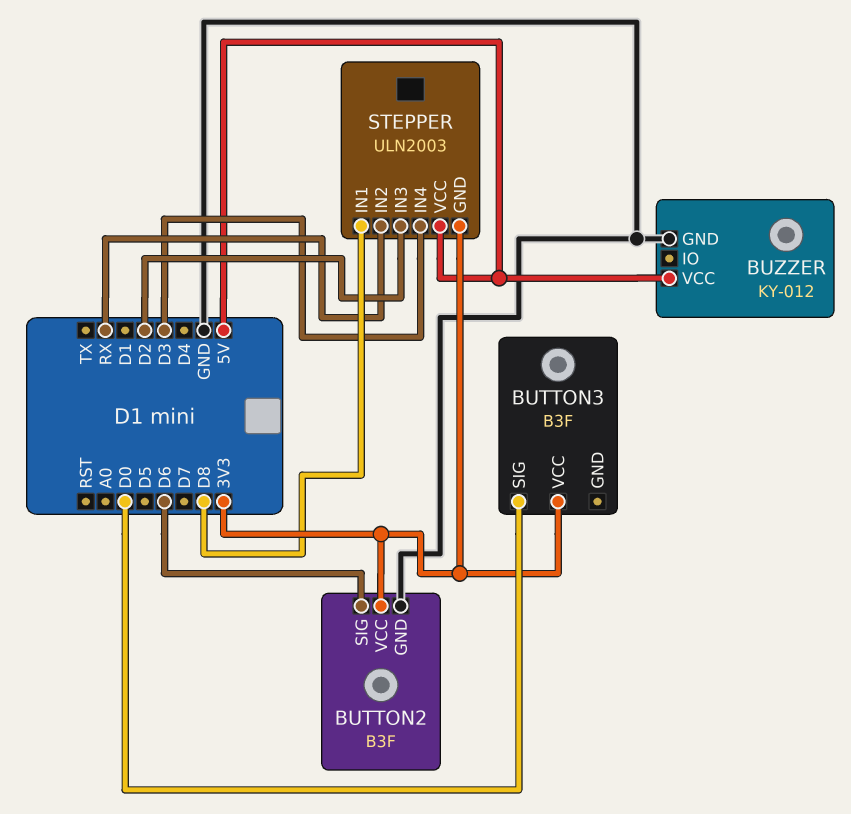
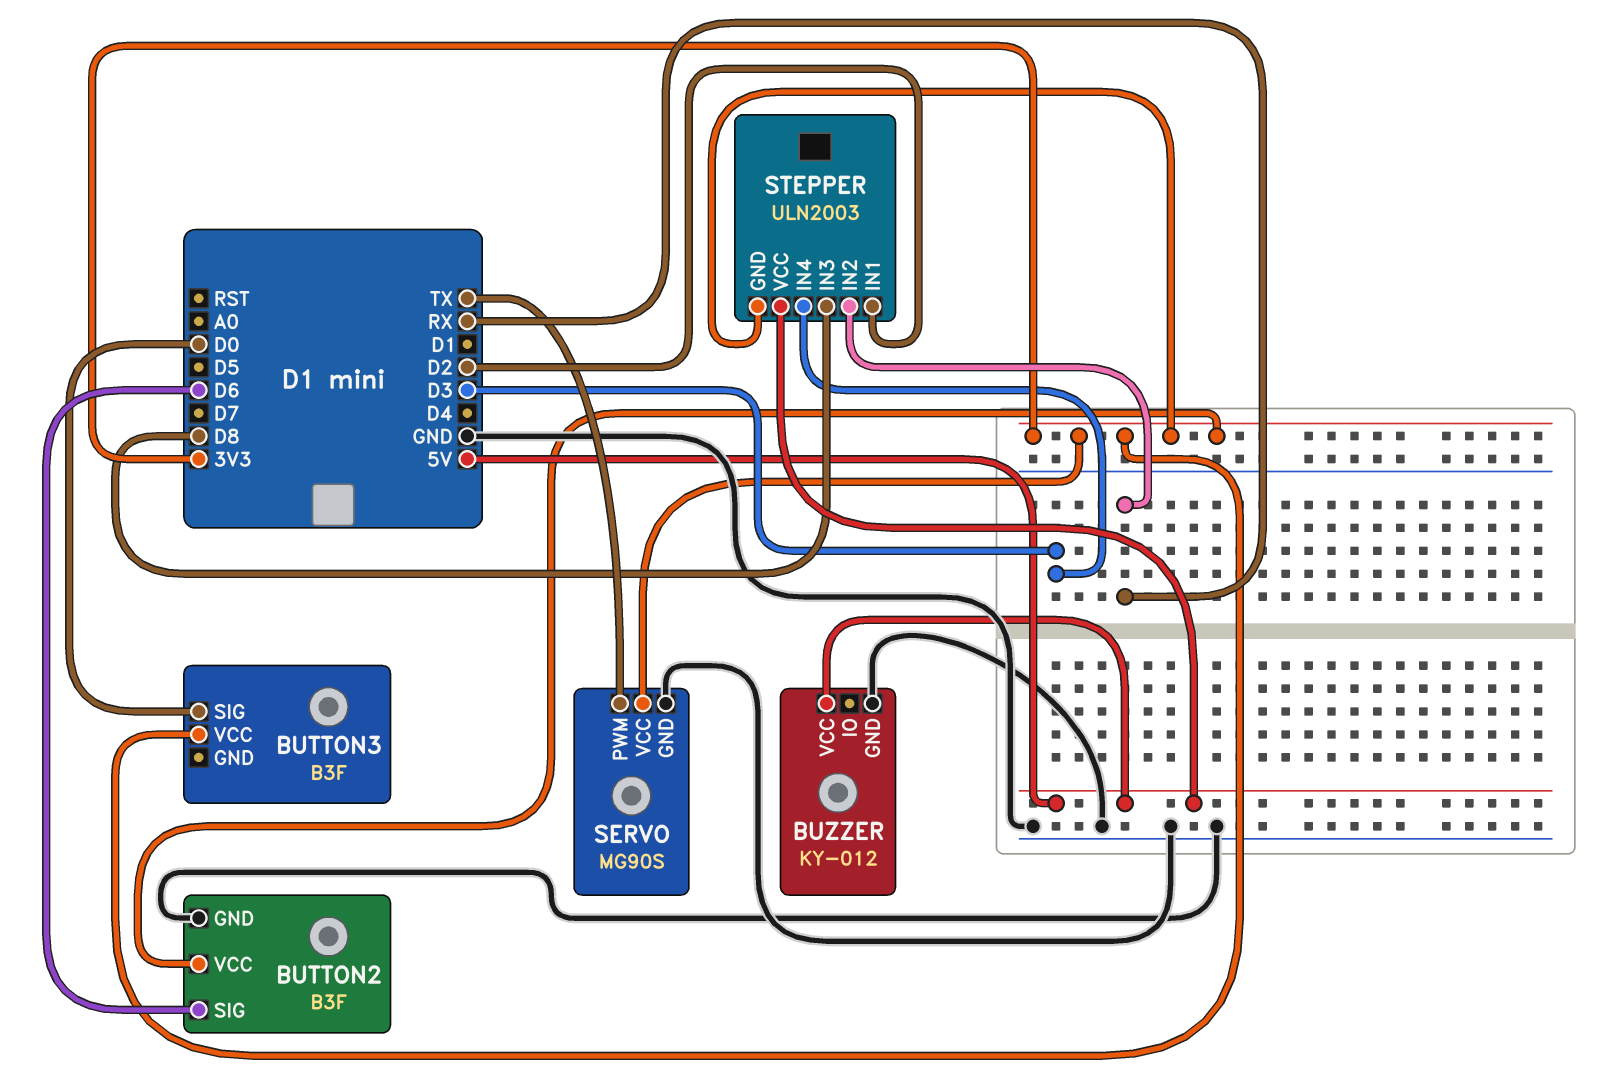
SERVO: none -> MG90S
SERVO pin GND: none -> GND
SERVO pin PWM: none -> TX
SERVO pin VCC: none -> 3V3
STEPPER pin IN1: D8 -> D2
STEPPER pin IN3: D2 -> D8

